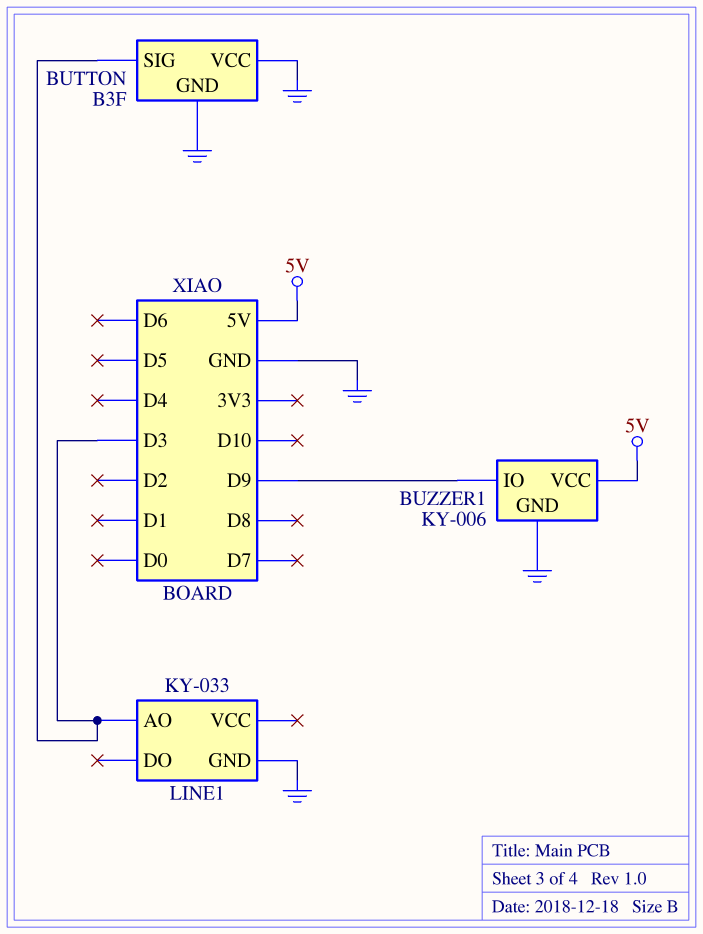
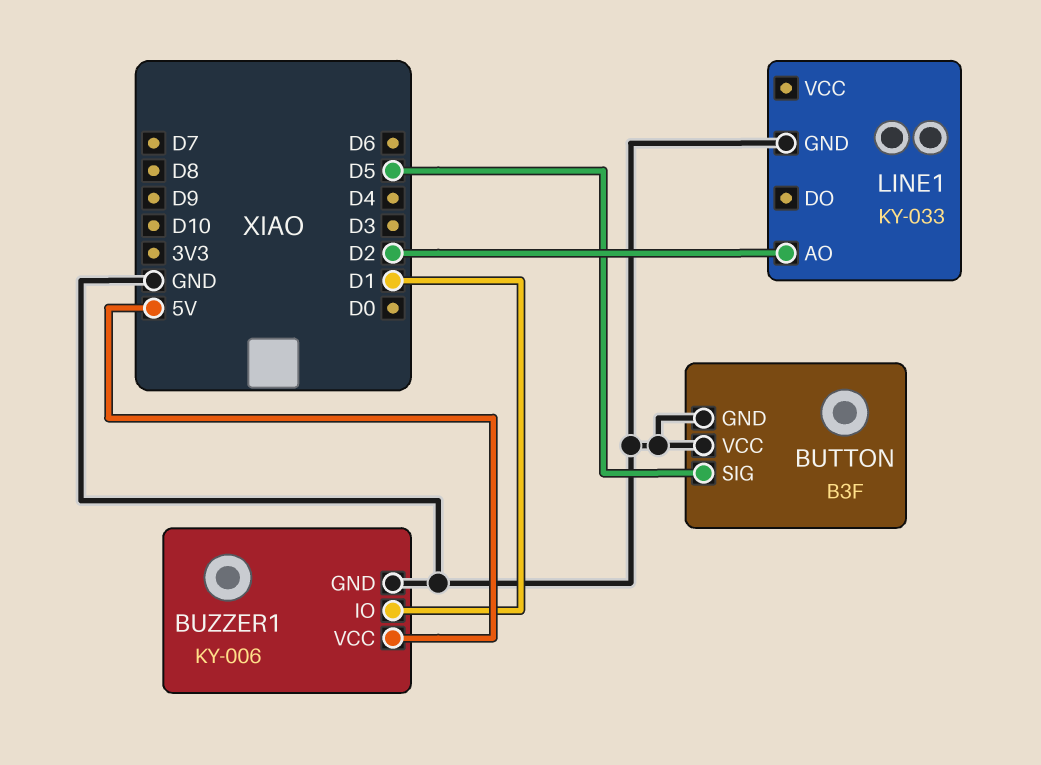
BUTTON pin SIG: D3 -> D5
BUZZER1 pin IO: D9 -> D1
LINE1 pin AO: D3 -> D2

